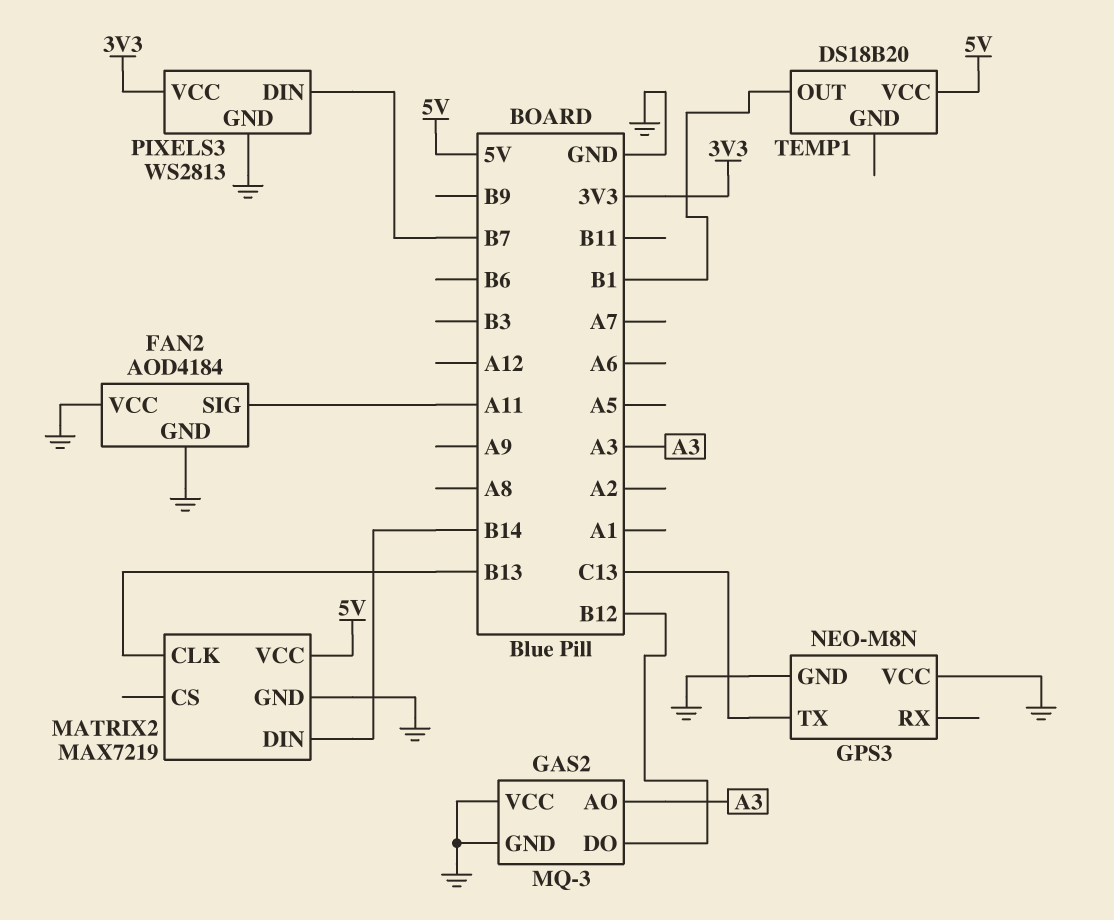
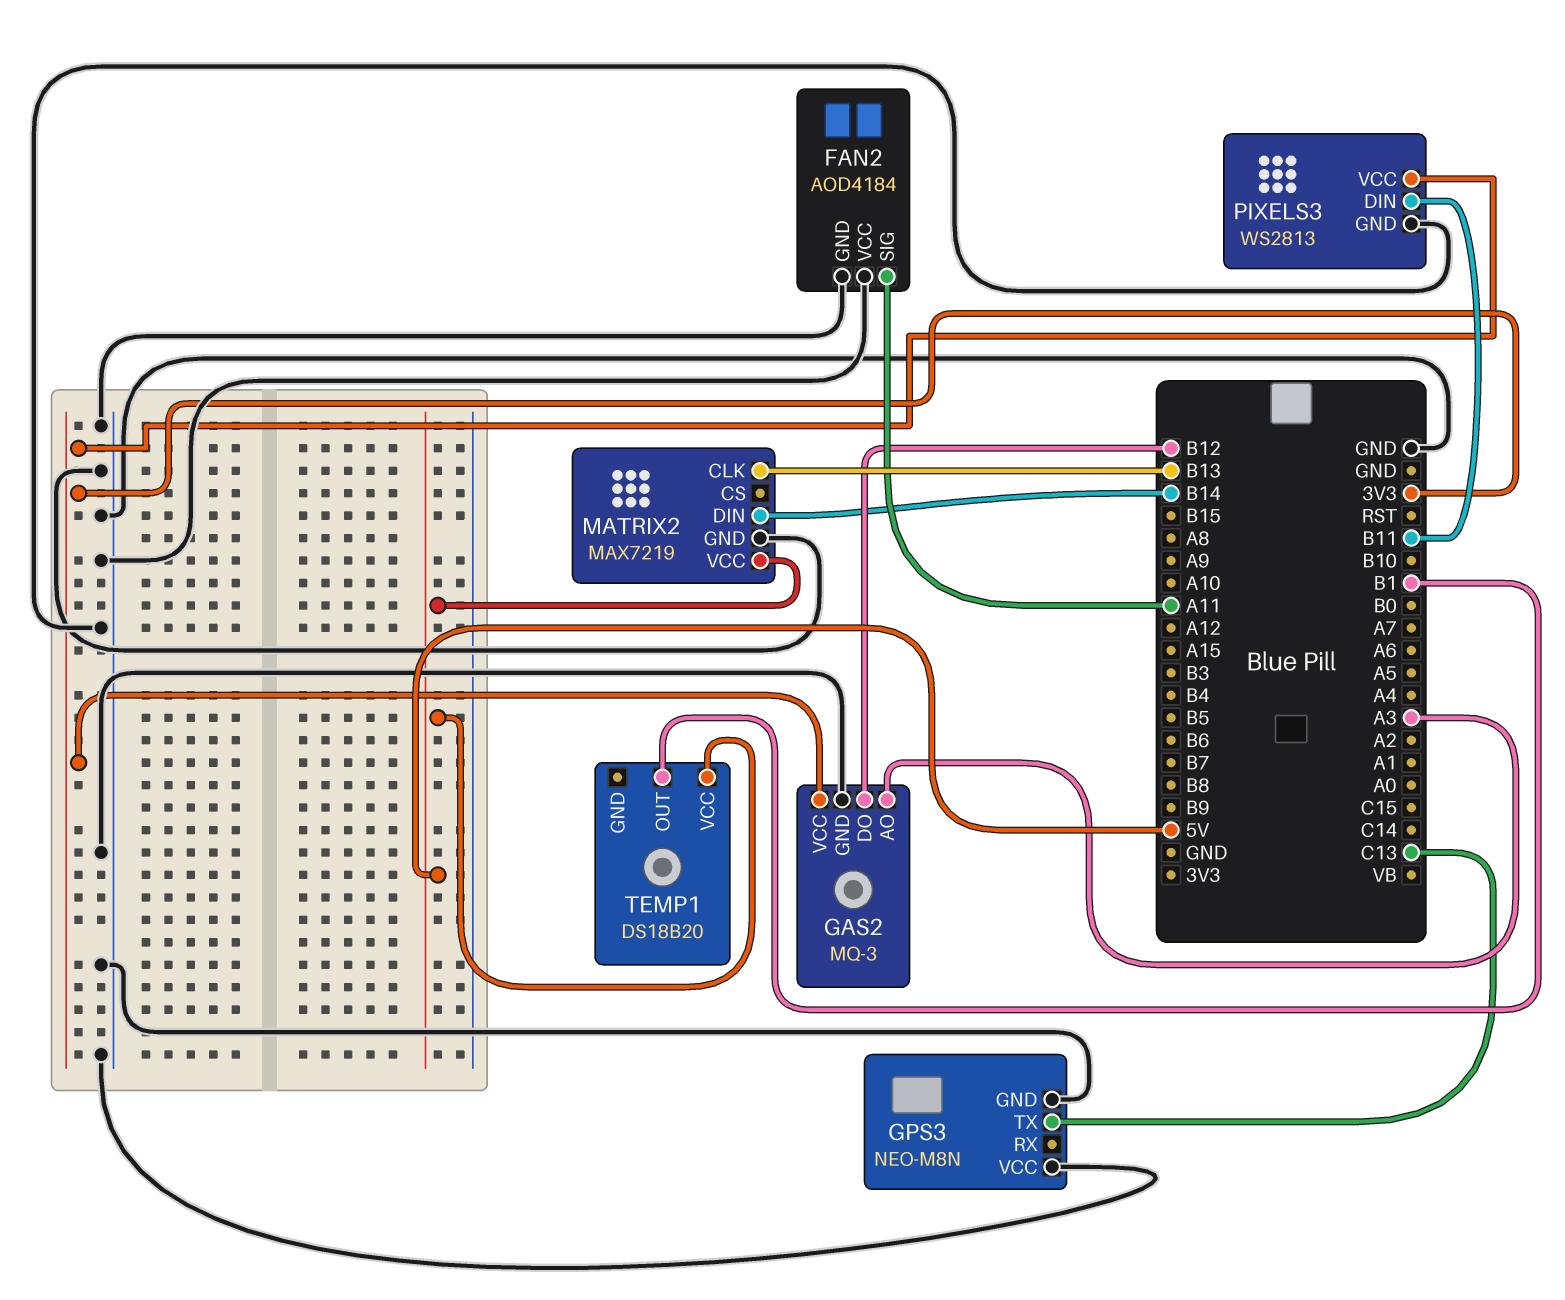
GAS2 pin VCC: GND -> 3V3
PIXELS3 pin DIN: B7 -> B11

